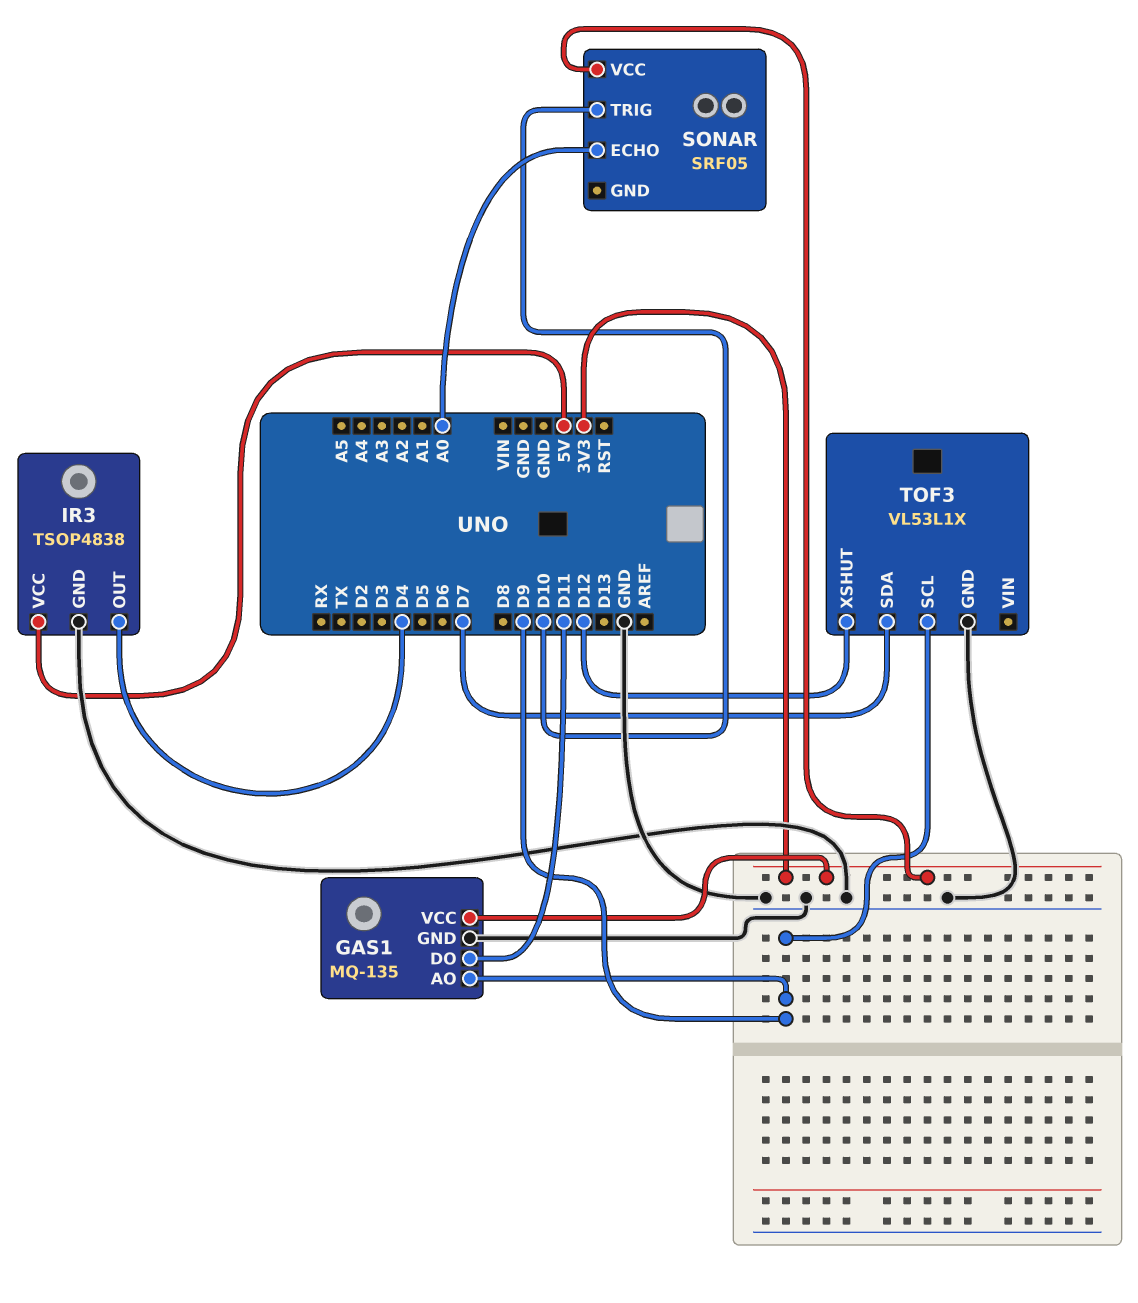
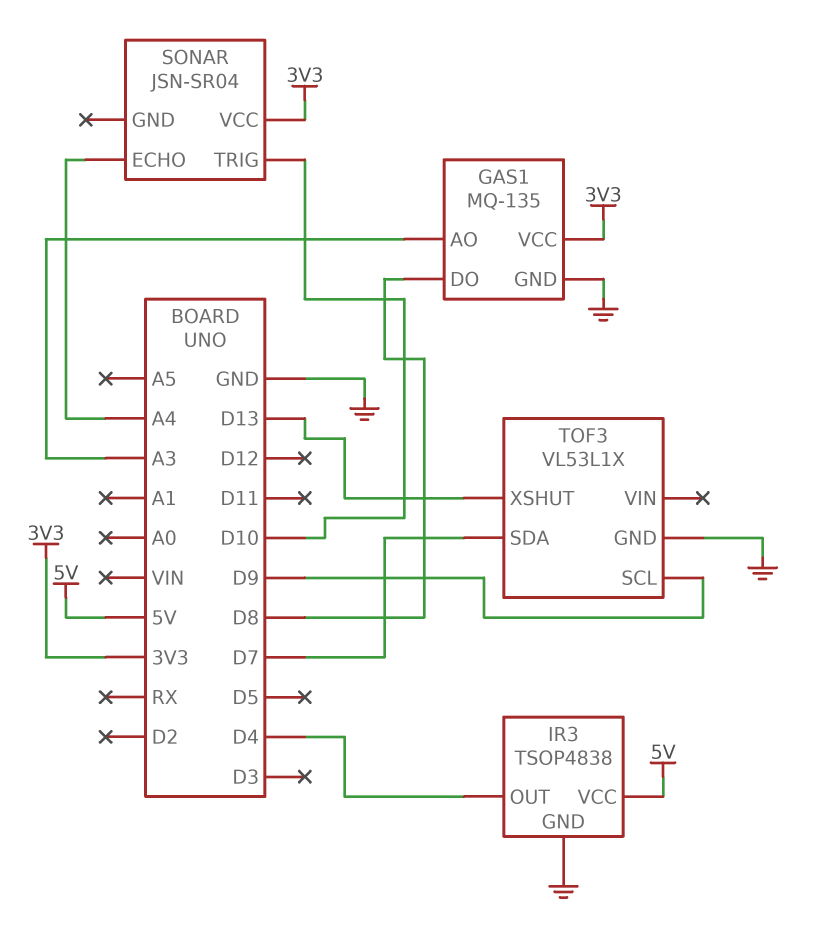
GAS1 pin AO: D9 -> A3
GAS1 pin DO: D11 -> D8
SONAR: SRF05 -> JSN-SR04
SONAR pin ECHO: A0 -> A4
TOF3 pin XSHUT: D12 -> D13

